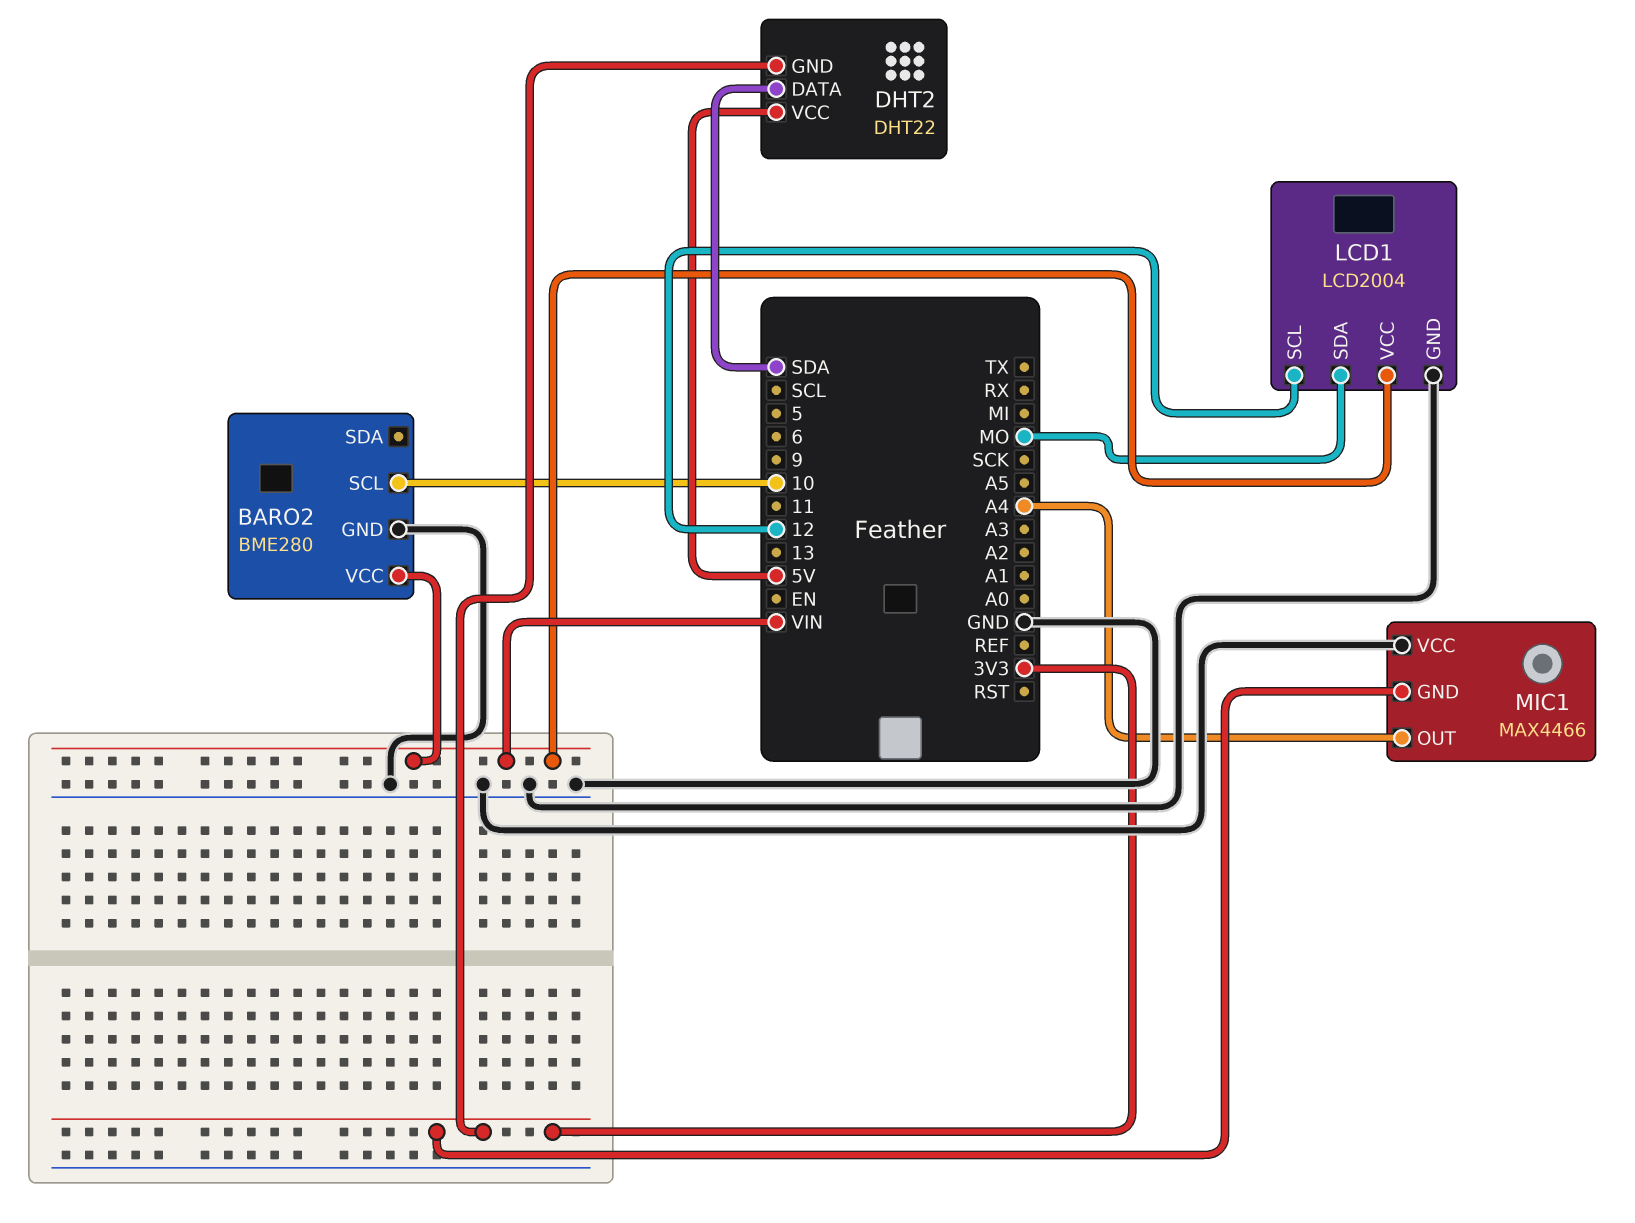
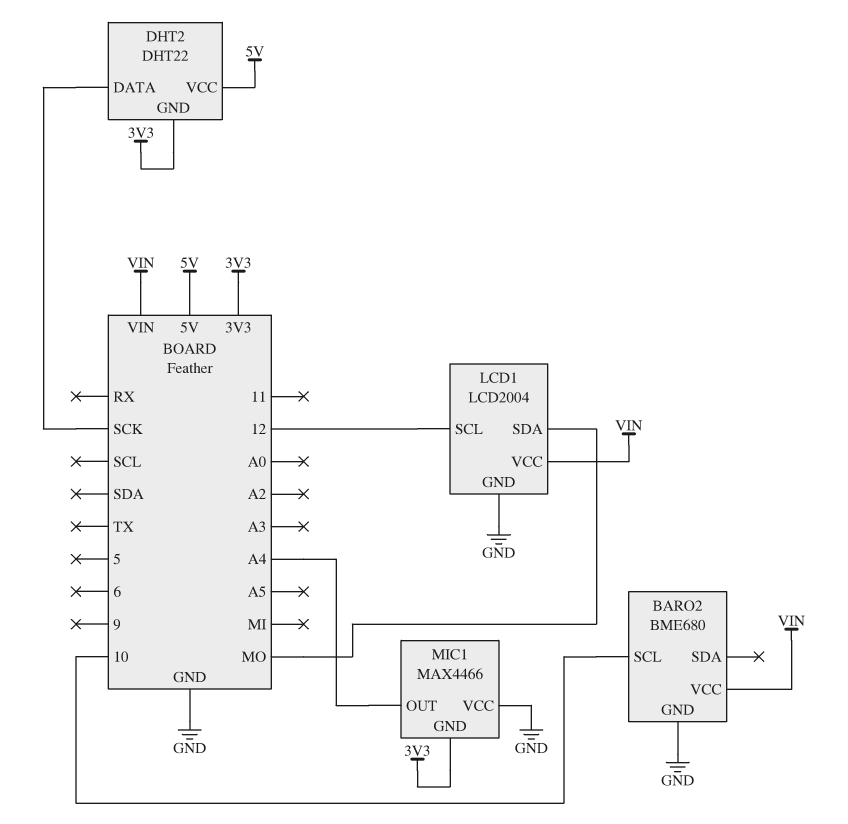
BARO2: BME280 -> BME680
DHT2 pin DATA: SDA -> SCK

